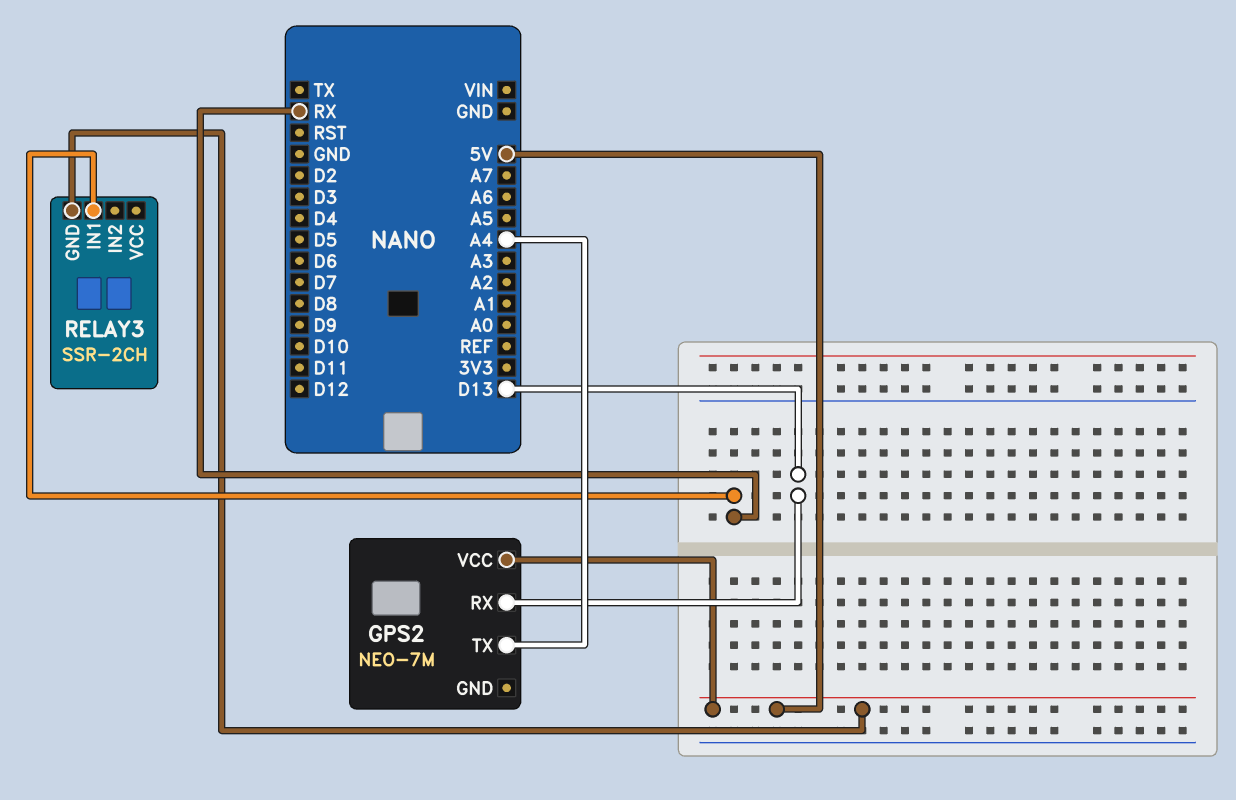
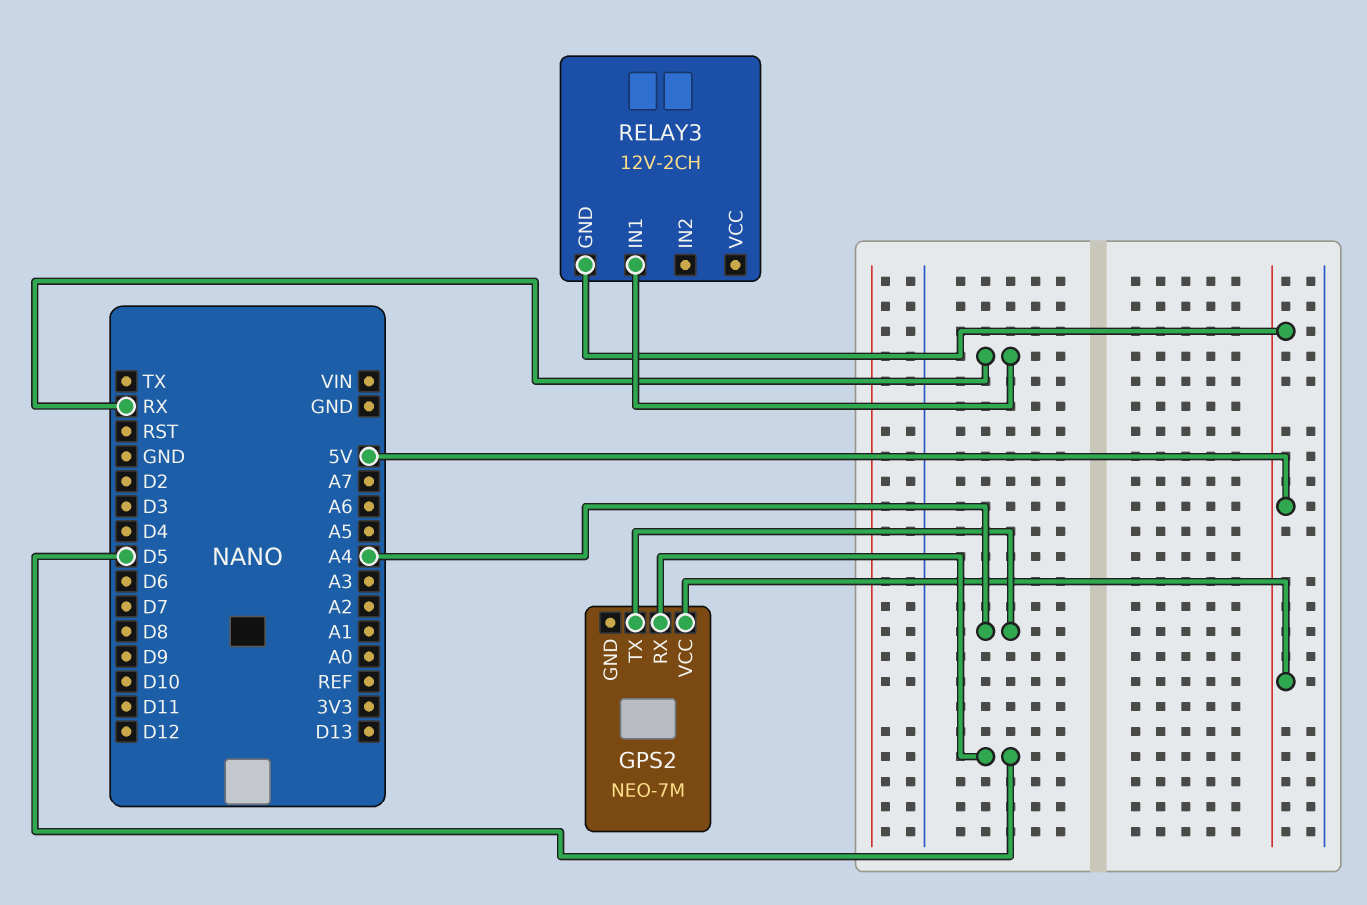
GPS2 pin RX: D13 -> D5
RELAY3: SSR-2CH -> 12V-2CH

